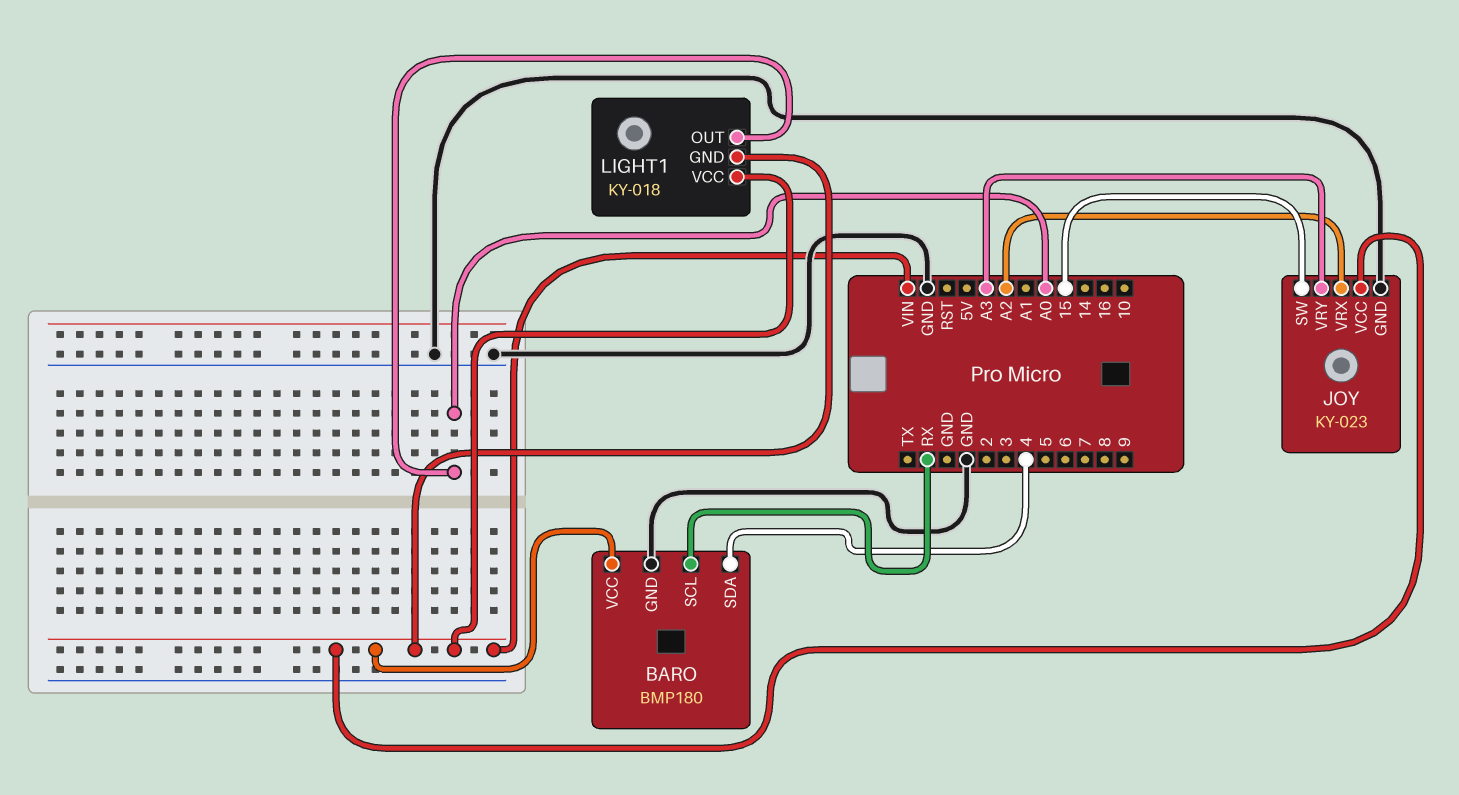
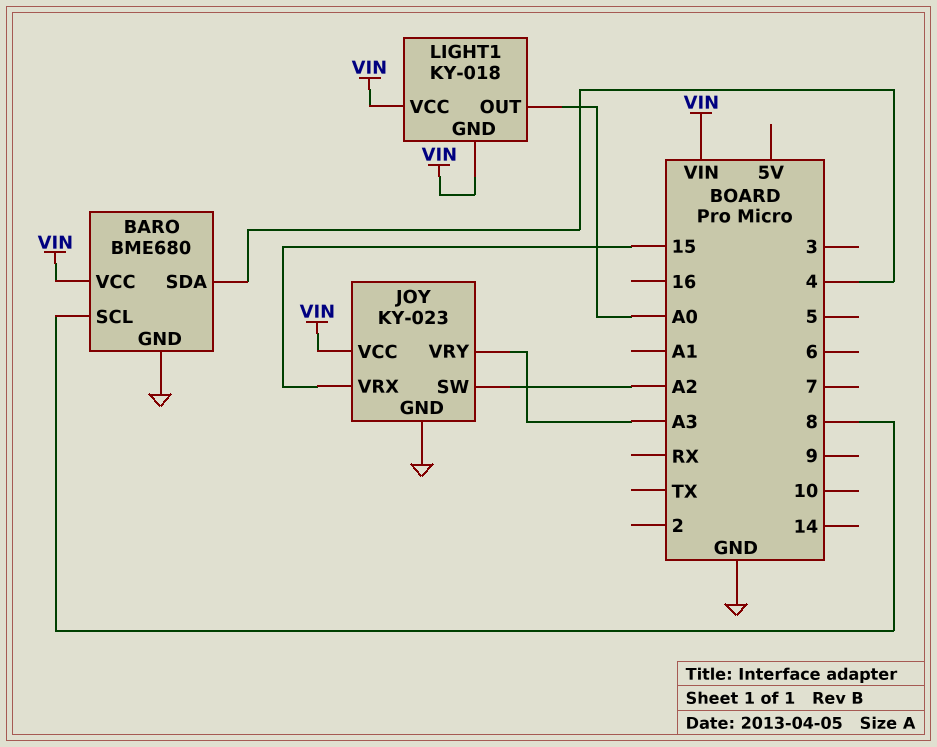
BARO: BMP180 -> BME680
BARO pin SCL: RX -> 8
JOY pin SW: 15 -> A2
JOY pin VRX: A2 -> 15

